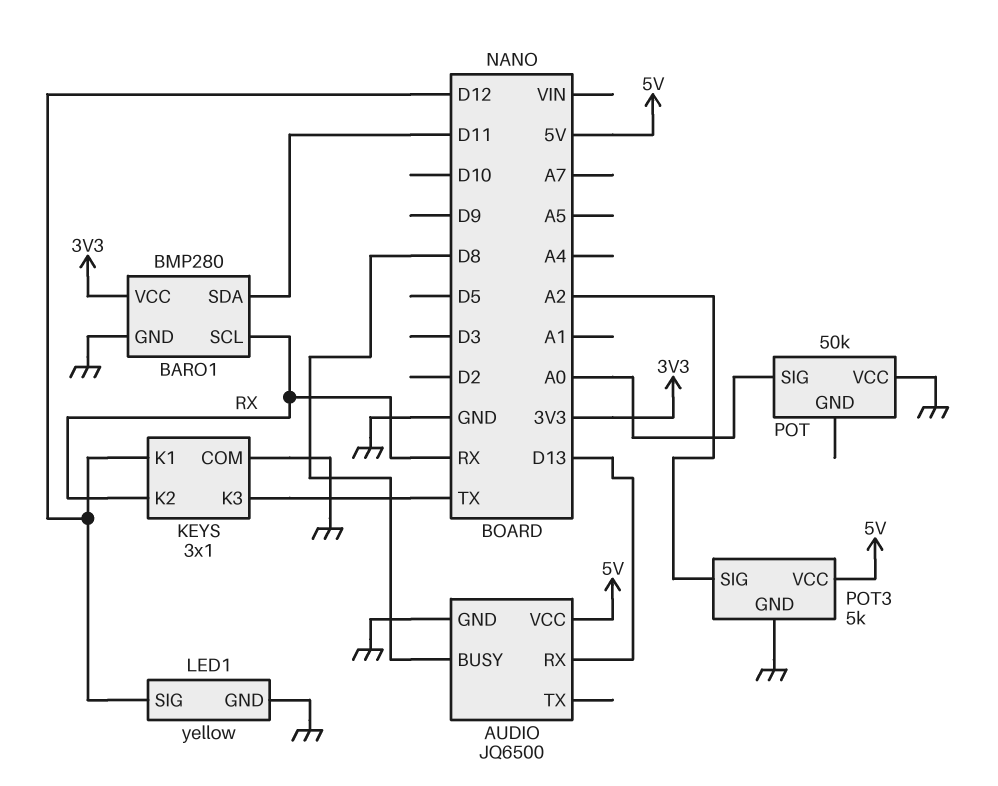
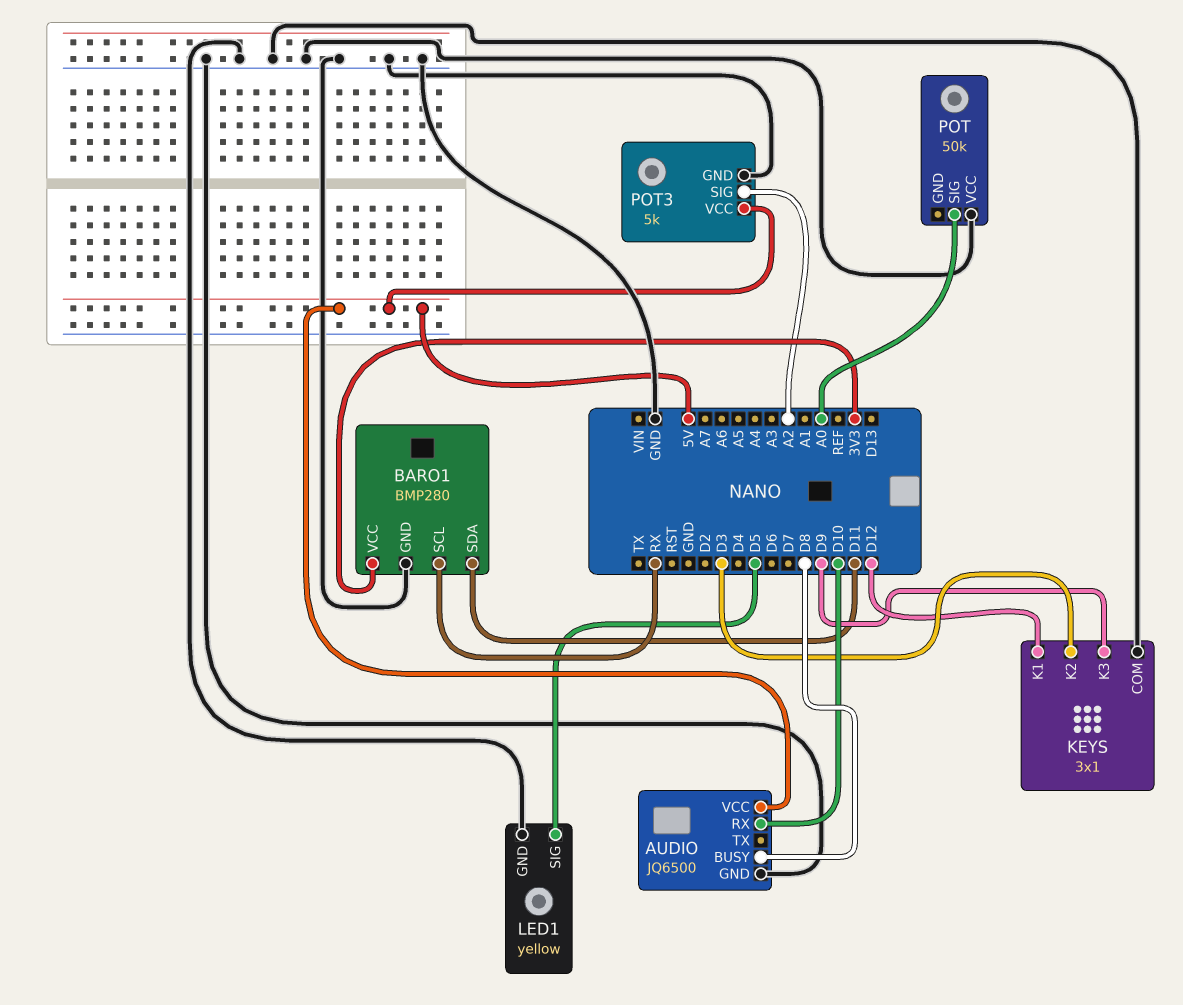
AUDIO pin RX: D13 -> D10
KEYS pin K2: RX -> D3
KEYS pin K3: TX -> D9
LED1 pin SIG: D12 -> D5

